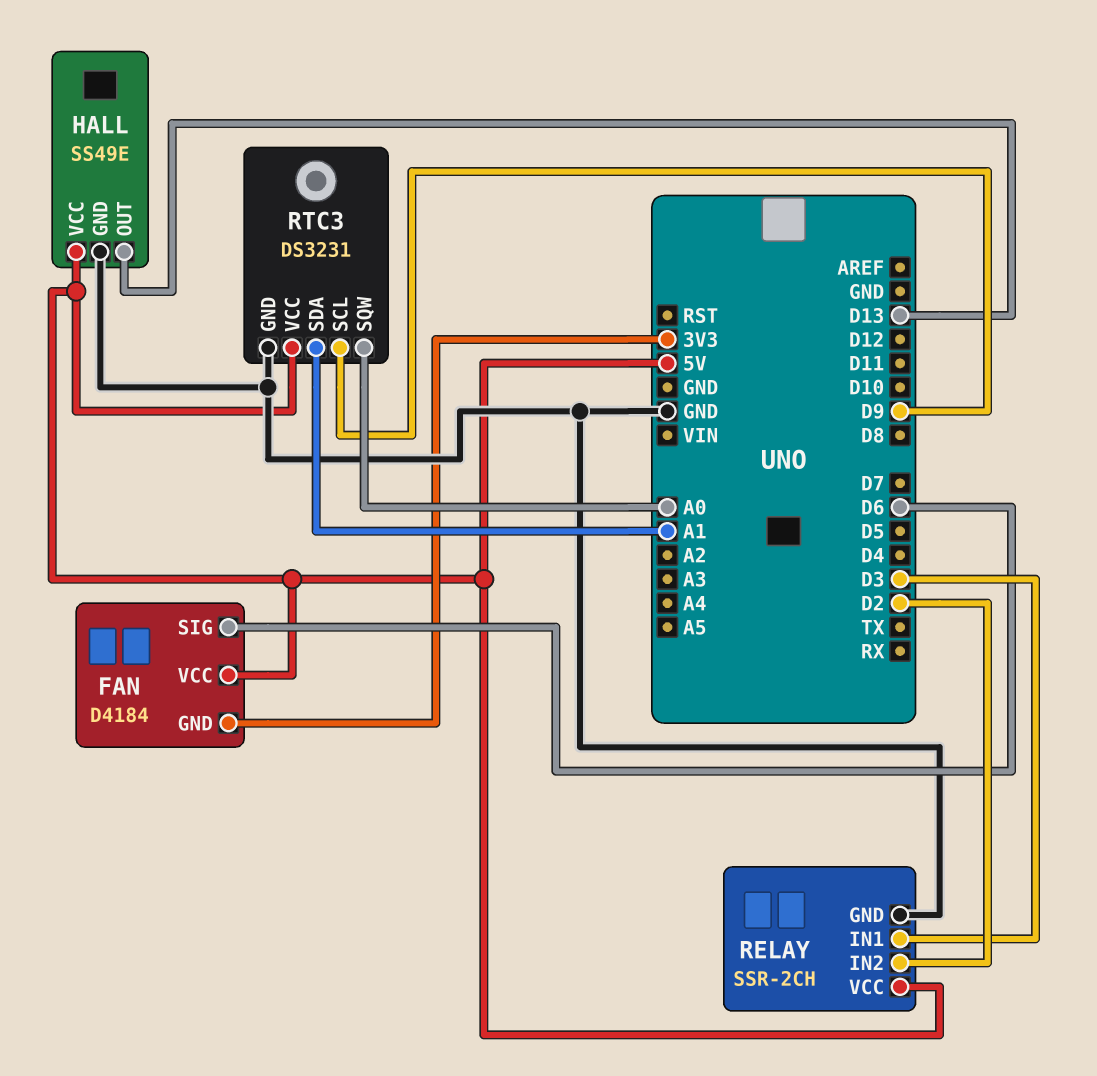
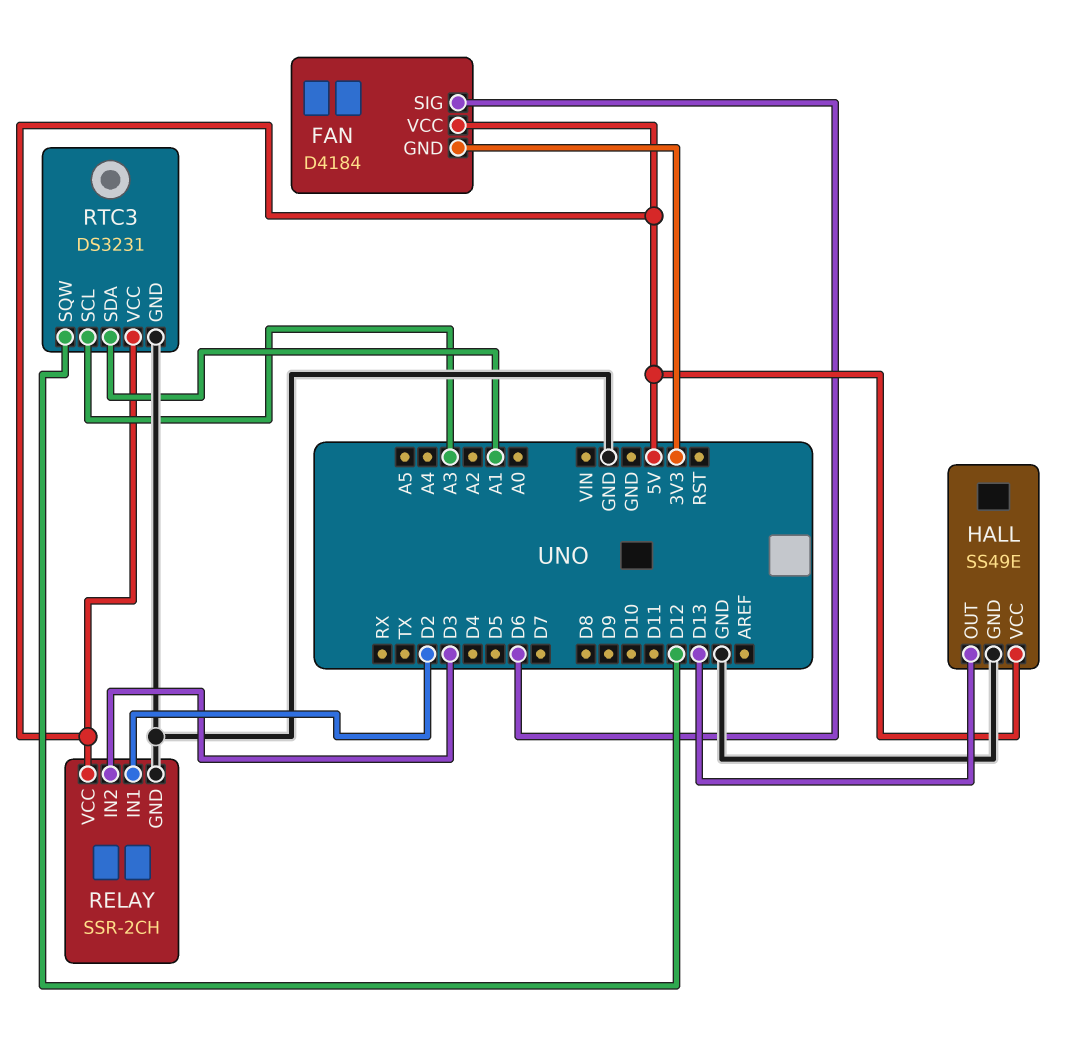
RELAY pin IN1: D3 -> D2
RELAY pin IN2: D2 -> D3
RTC3 pin SCL: D9 -> A3
RTC3 pin SQW: A0 -> D12

